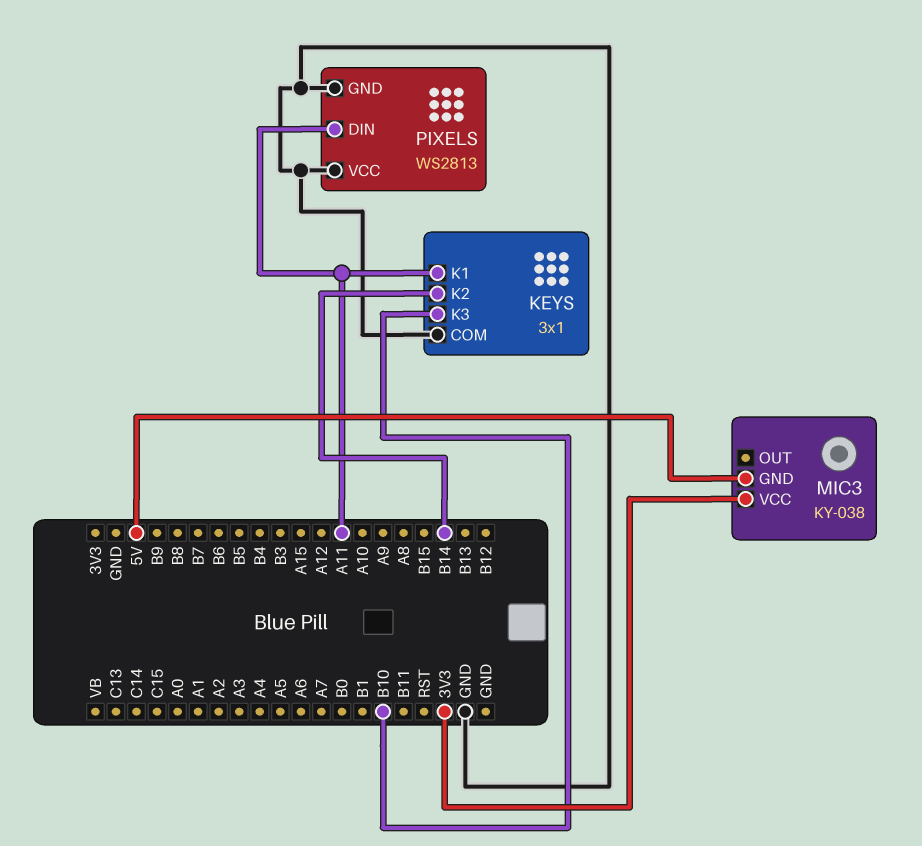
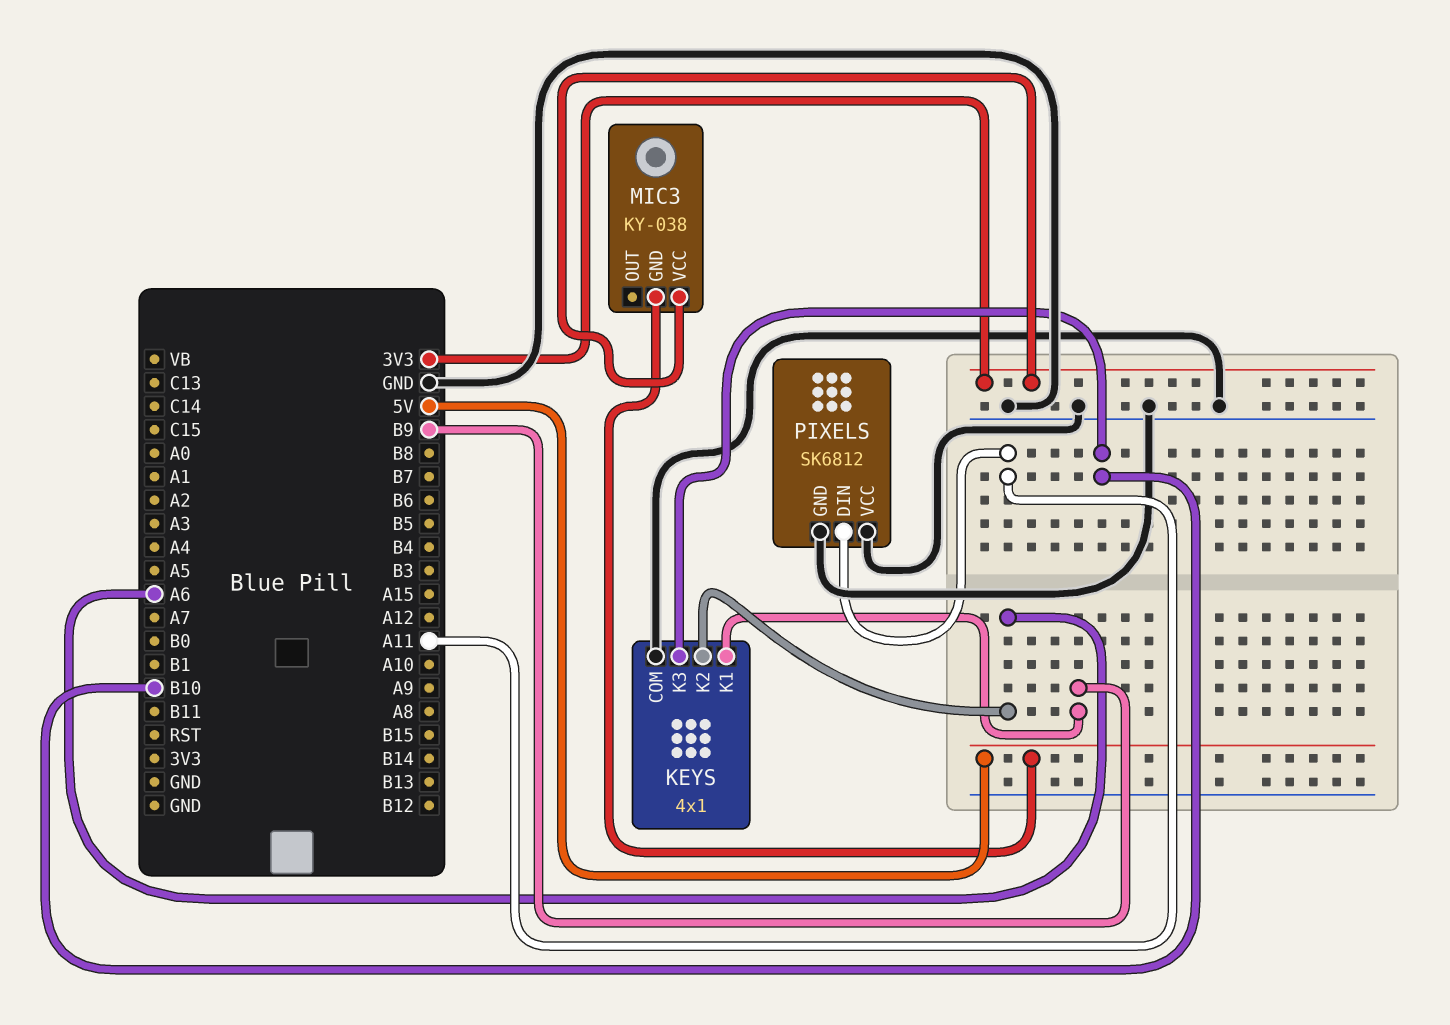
KEYS: 3x1 -> 4x1
KEYS pin K1: A11 -> B9
KEYS pin K2: B14 -> A6
PIXELS: WS2813 -> SK6812

